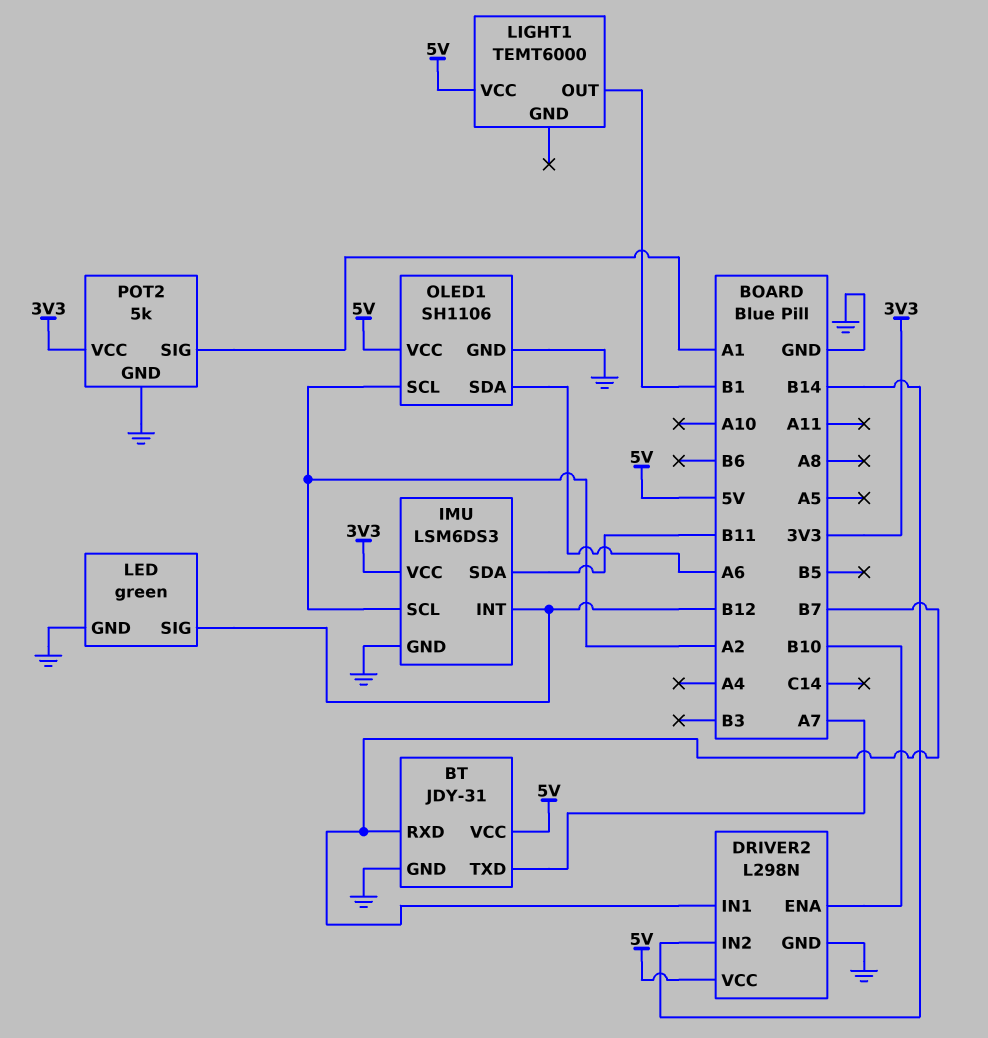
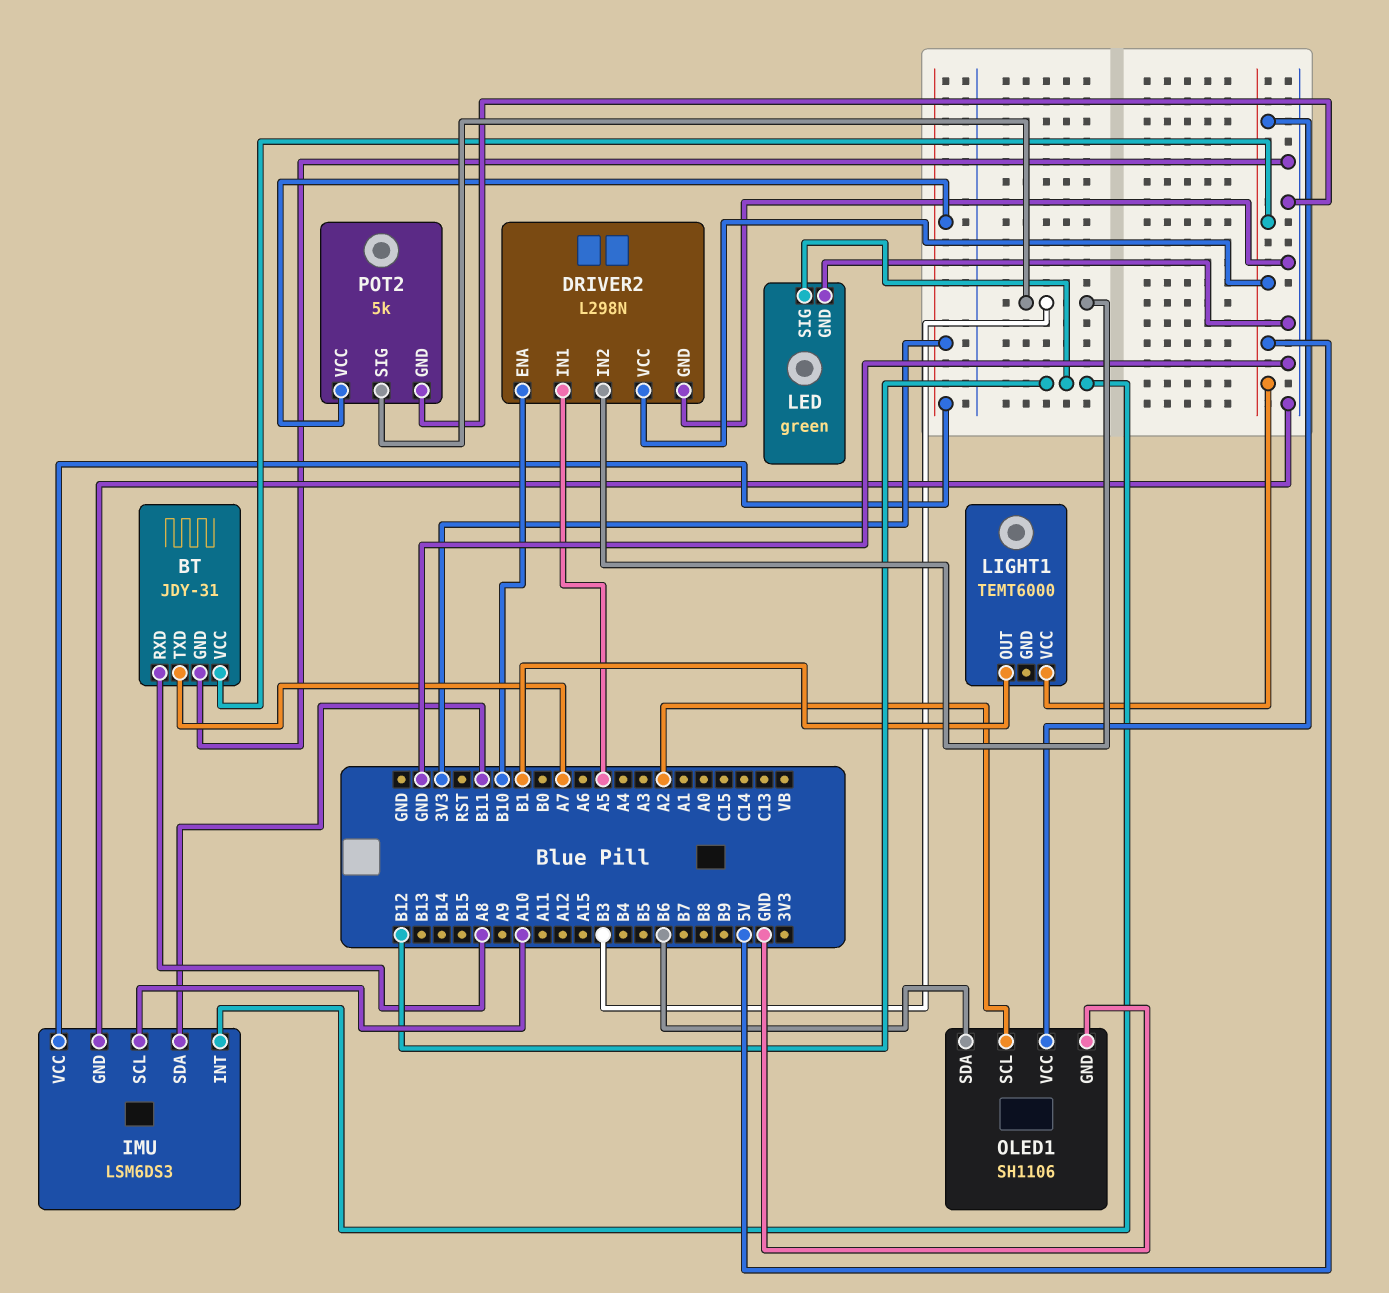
BT pin RXD: B7 -> A8
DRIVER2 pin IN1: B7 -> A5
DRIVER2 pin IN2: B14 -> B3
IMU pin SCL: A2 -> A10
OLED1 pin SDA: A6 -> B6
POT2 pin SIG: A1 -> B3

